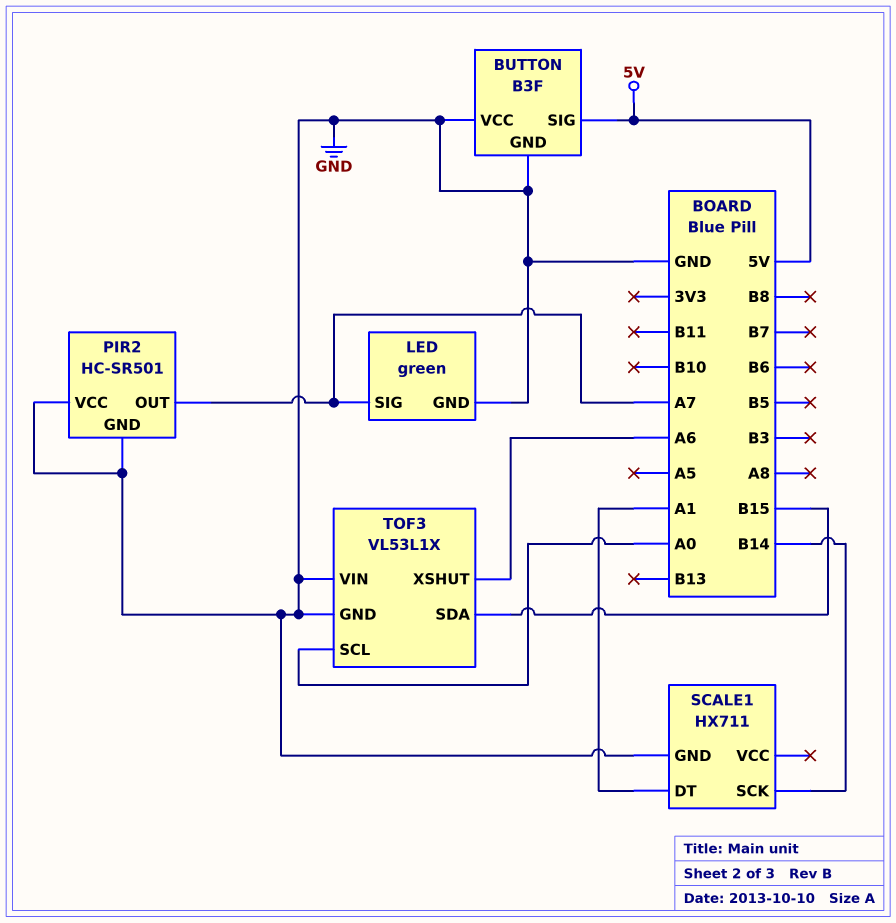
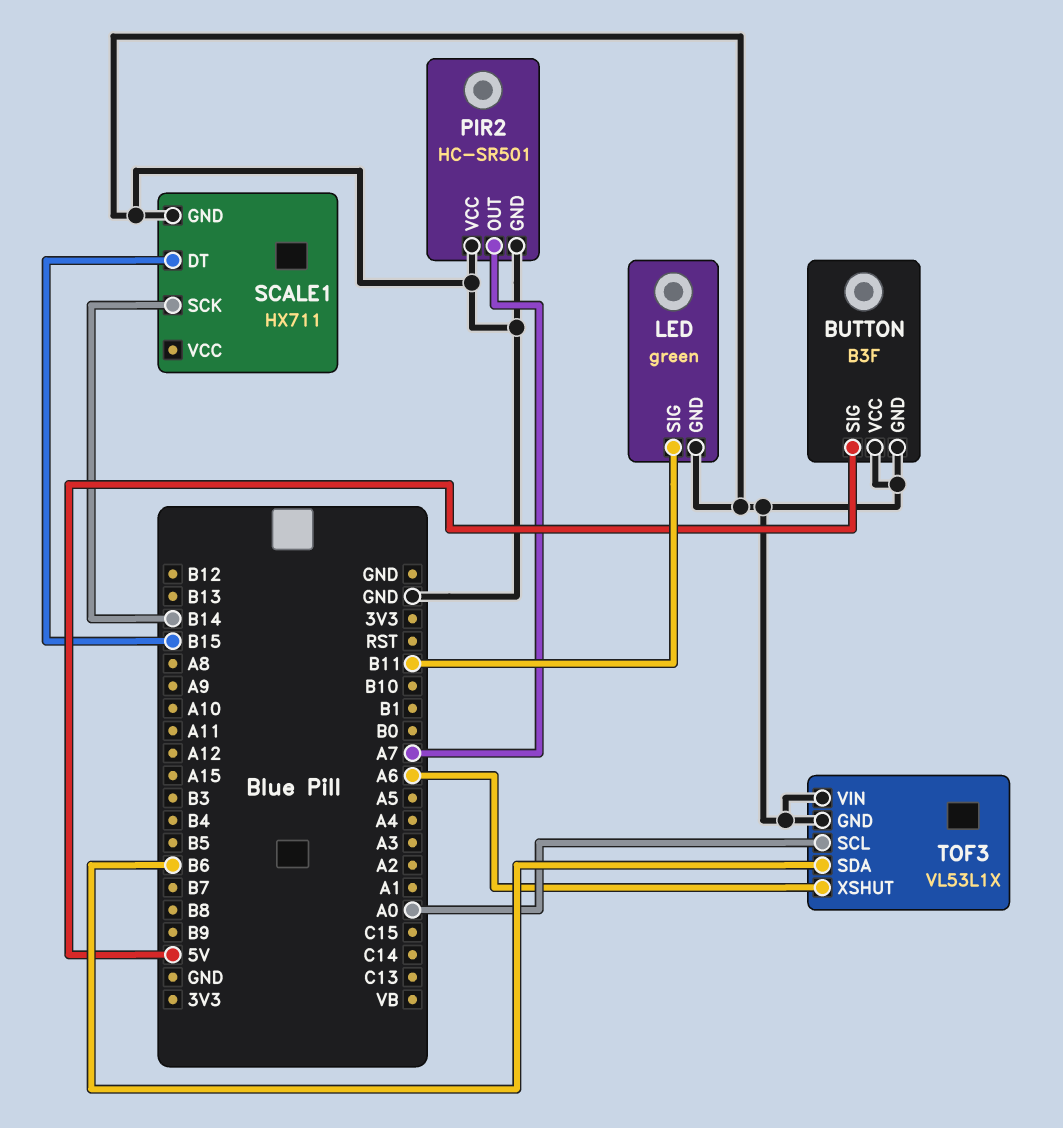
LED pin SIG: A7 -> B11
SCALE1 pin DT: A1 -> B15
TOF3 pin SDA: B15 -> B6

